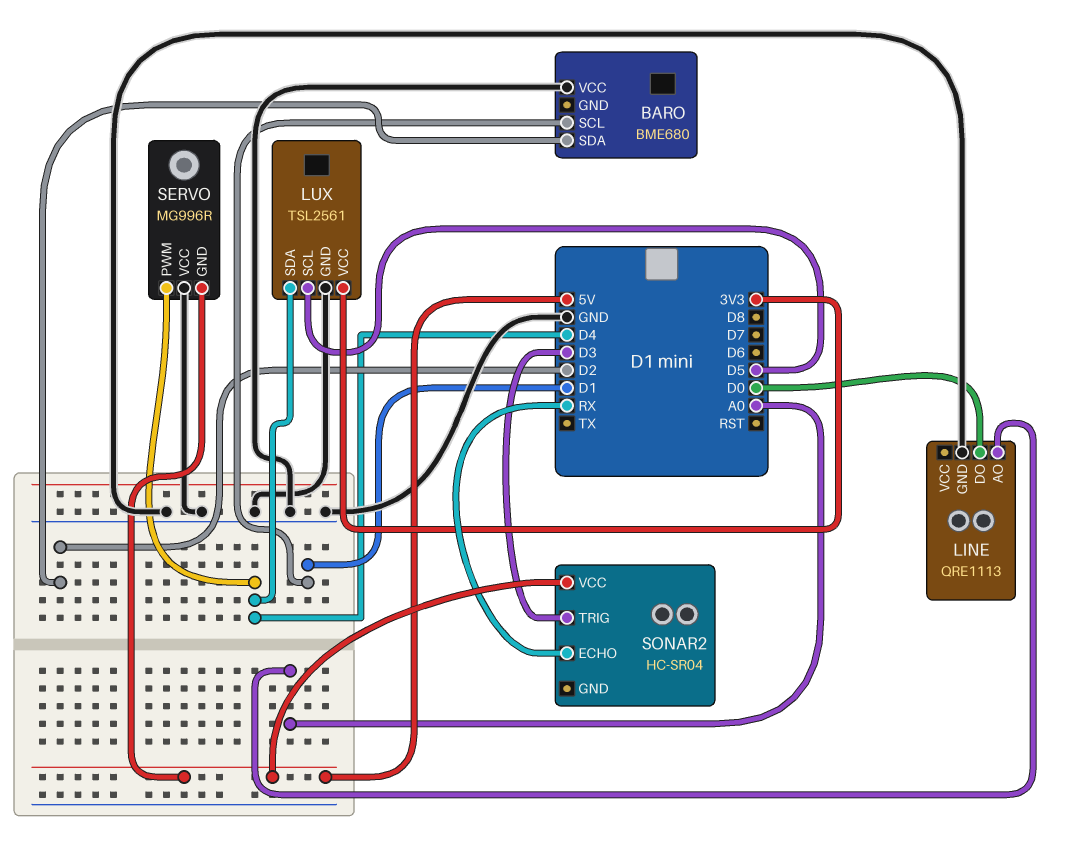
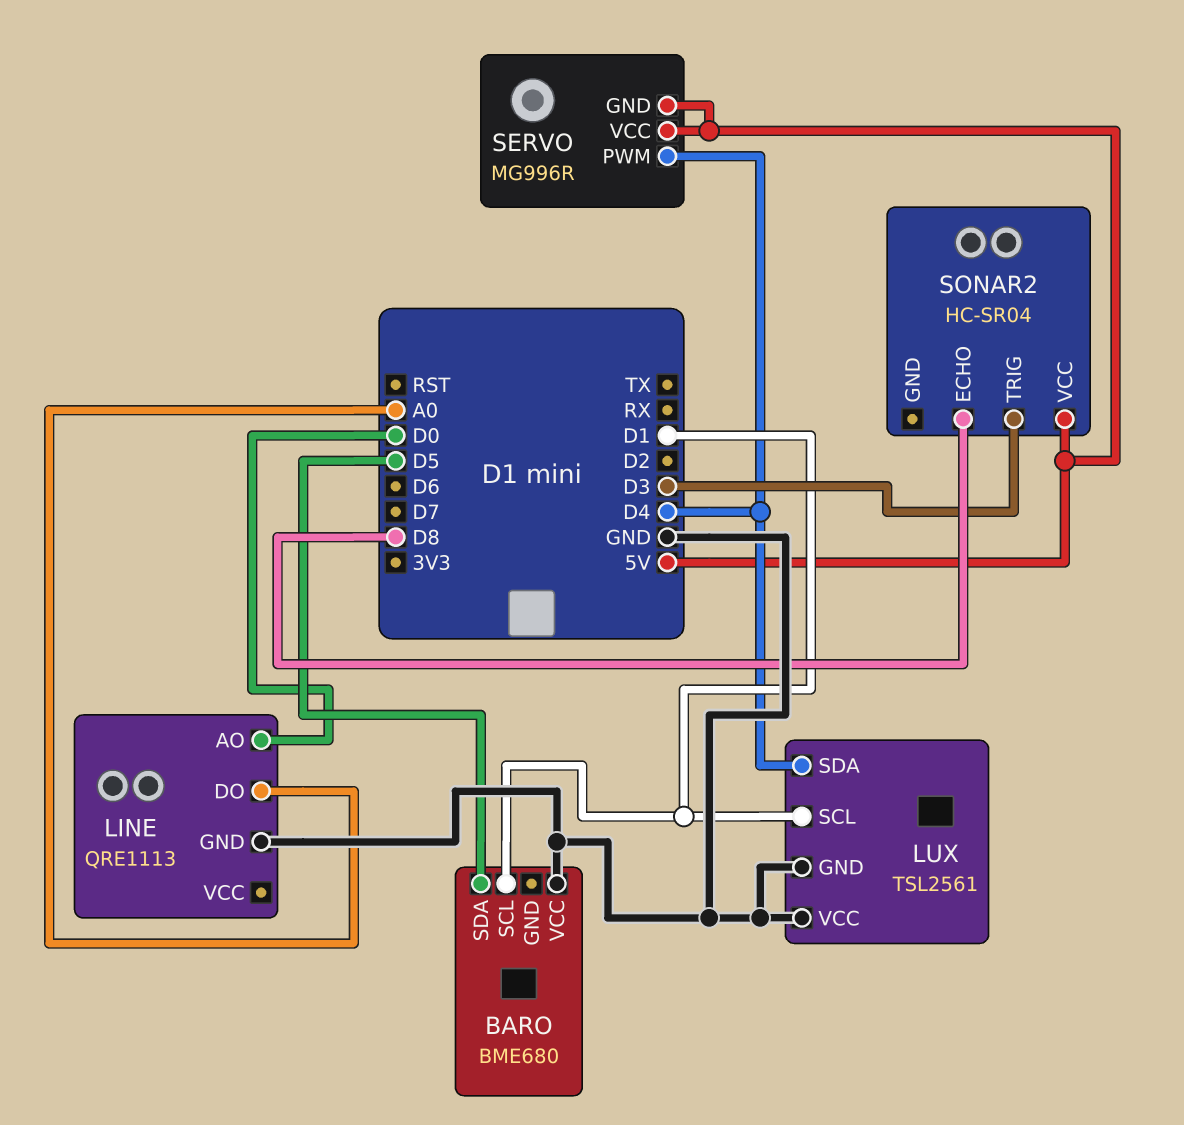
BARO pin SDA: D2 -> D5
LINE pin AO: A0 -> D0
LINE pin DO: D0 -> A0
LUX pin SCL: D5 -> D1
LUX pin VCC: 3V3 -> GND
SERVO pin VCC: GND -> 5V
SONAR2 pin ECHO: RX -> D8

